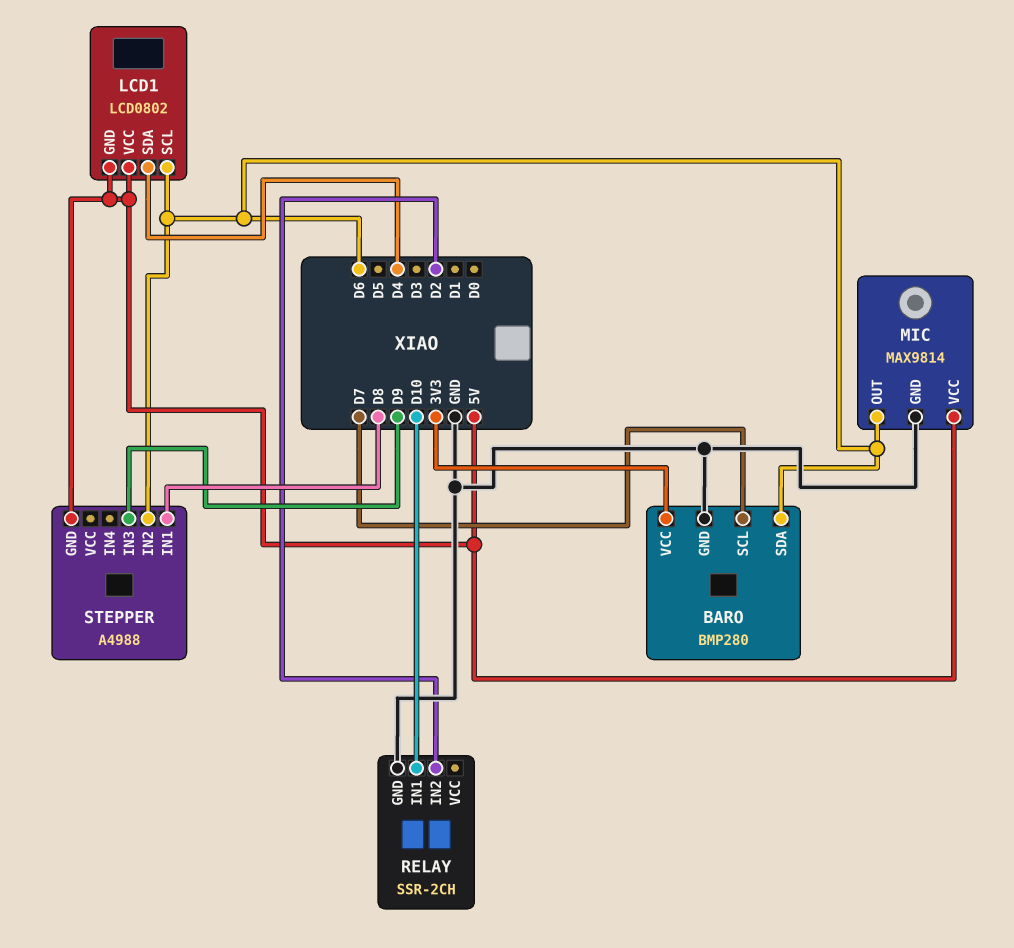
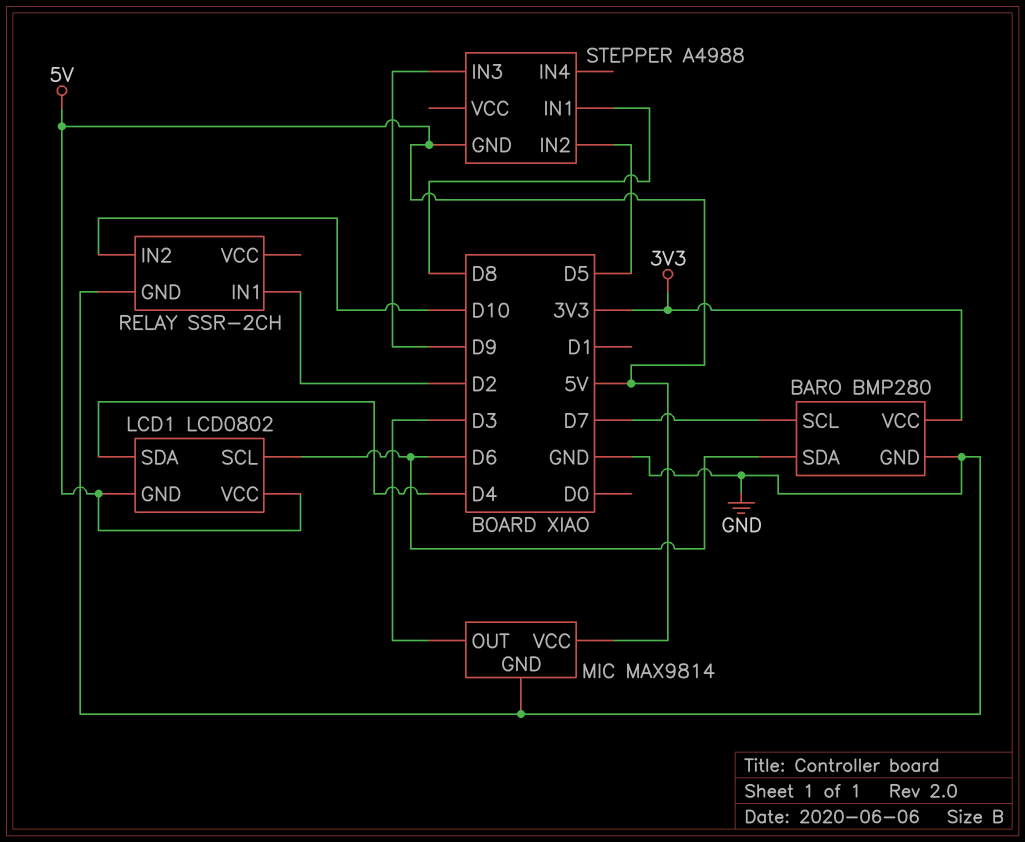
MIC pin OUT: D6 -> D3
RELAY pin IN1: D10 -> D2
RELAY pin IN2: D2 -> D10
STEPPER pin IN2: D6 -> D5

